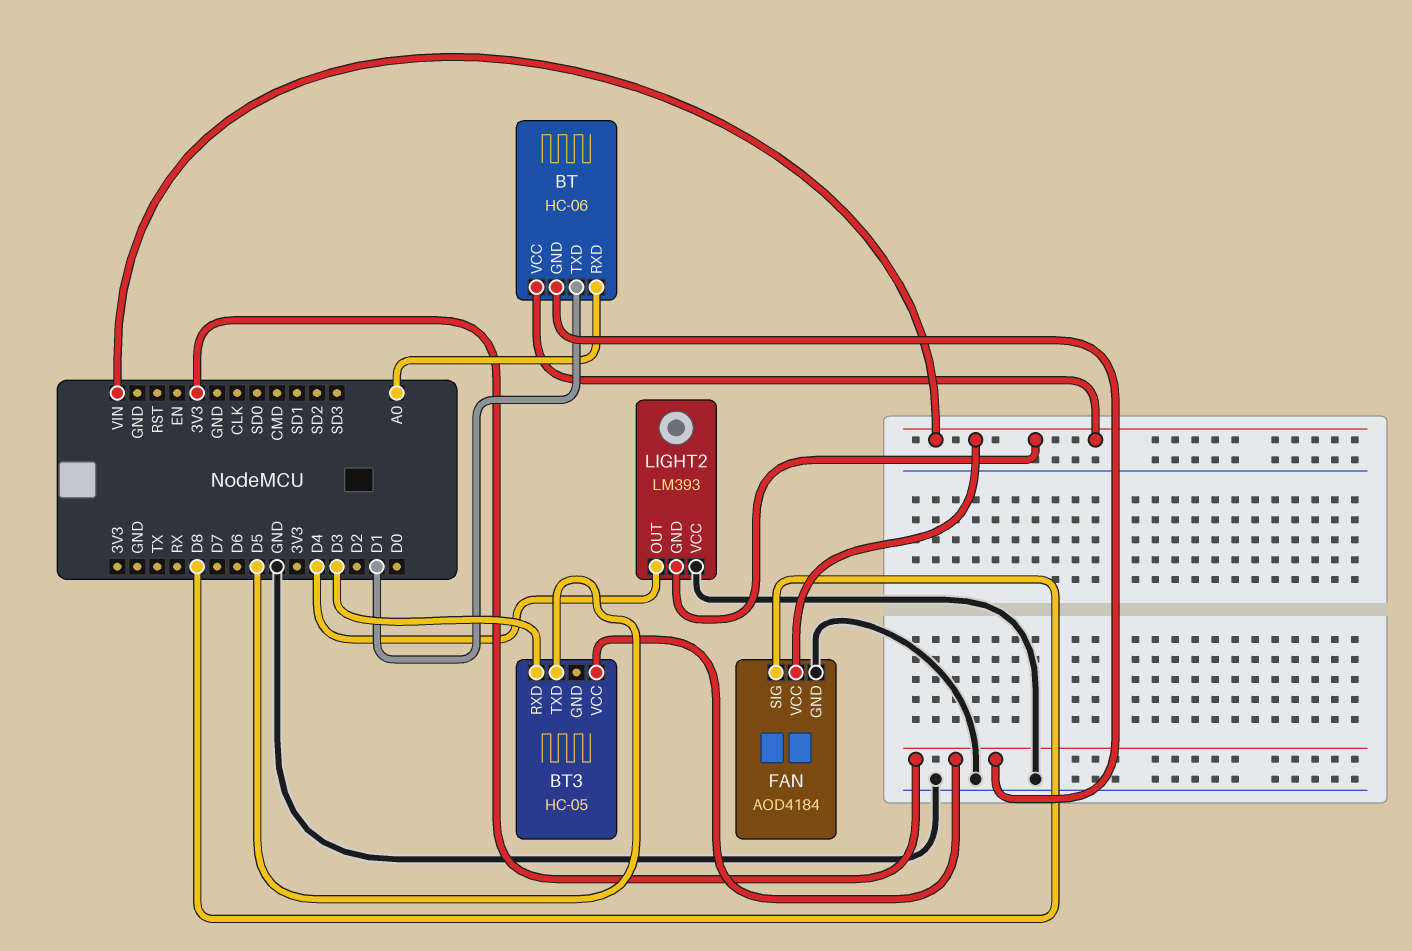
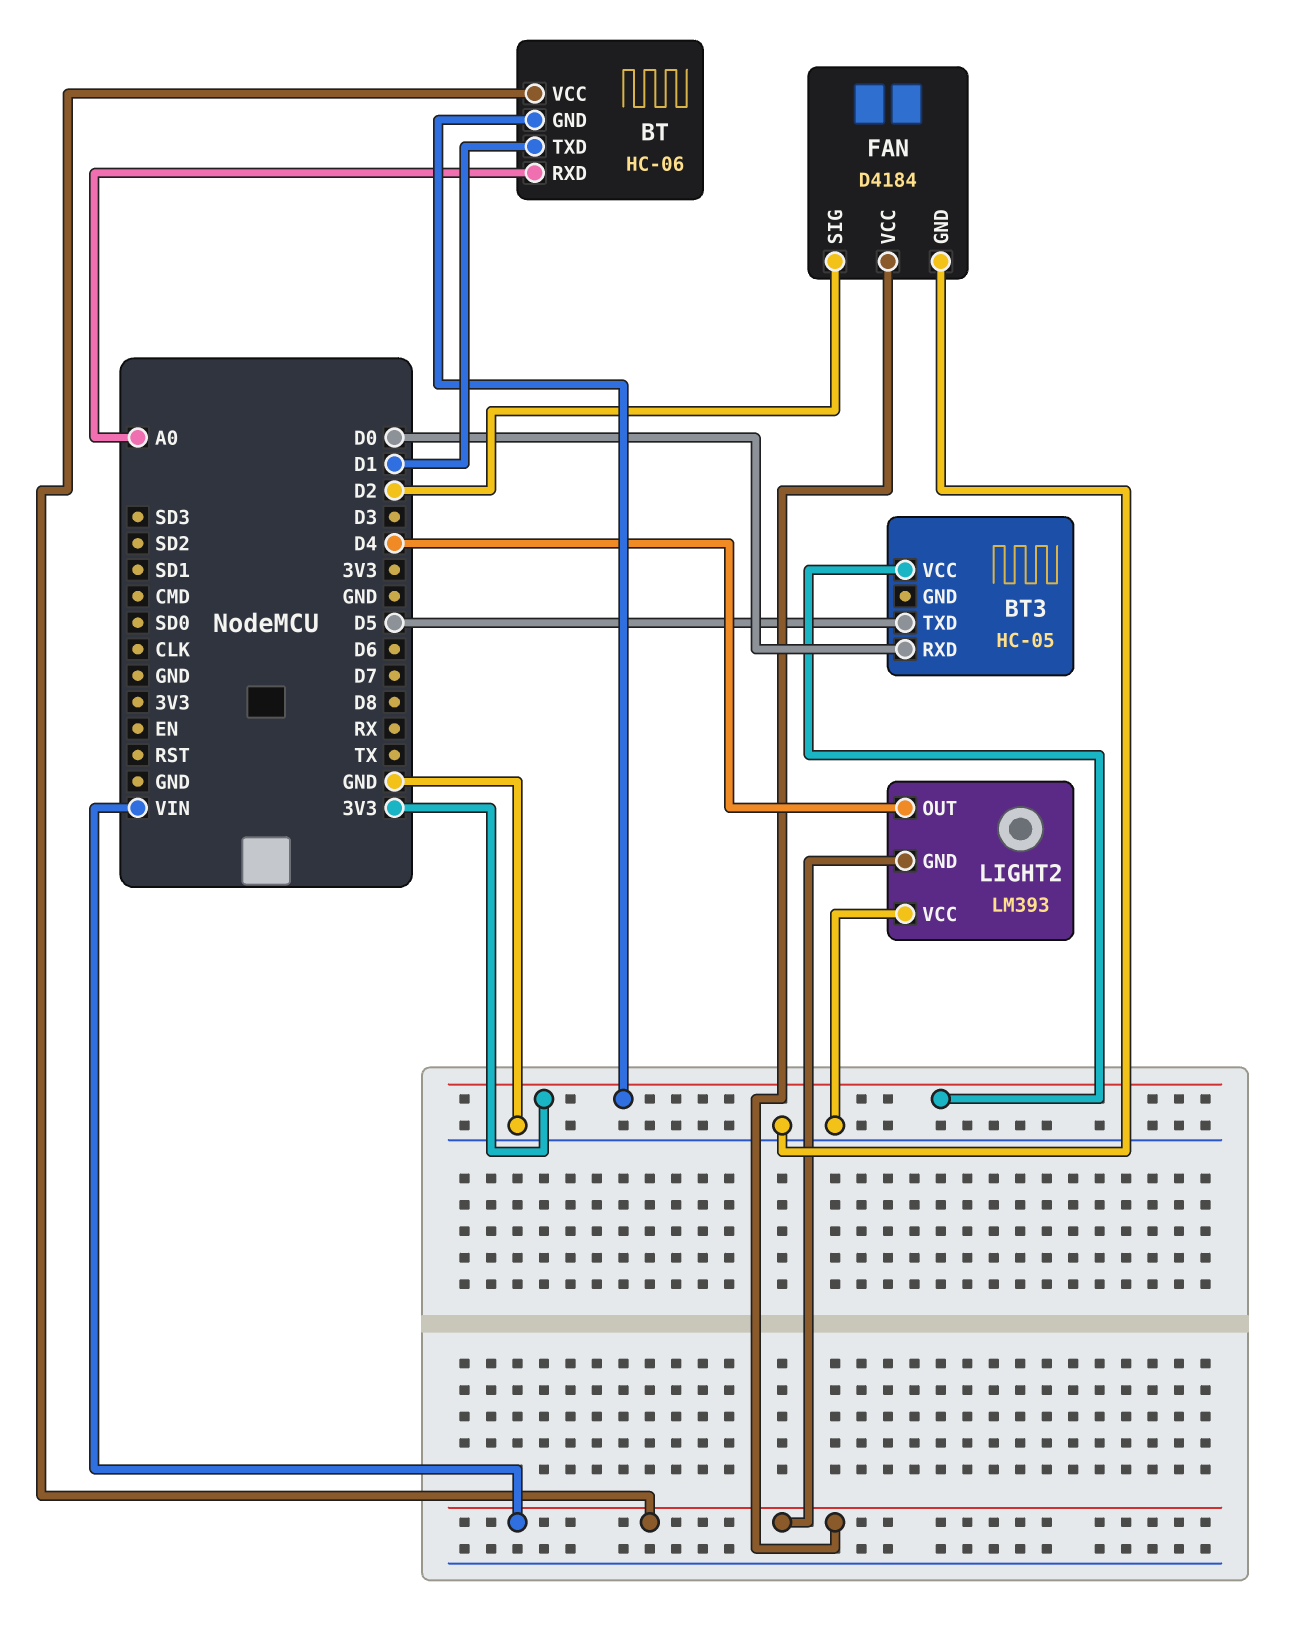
BT3 pin RXD: D3 -> D0
FAN: AOD4184 -> D4184
FAN pin SIG: D8 -> D2

